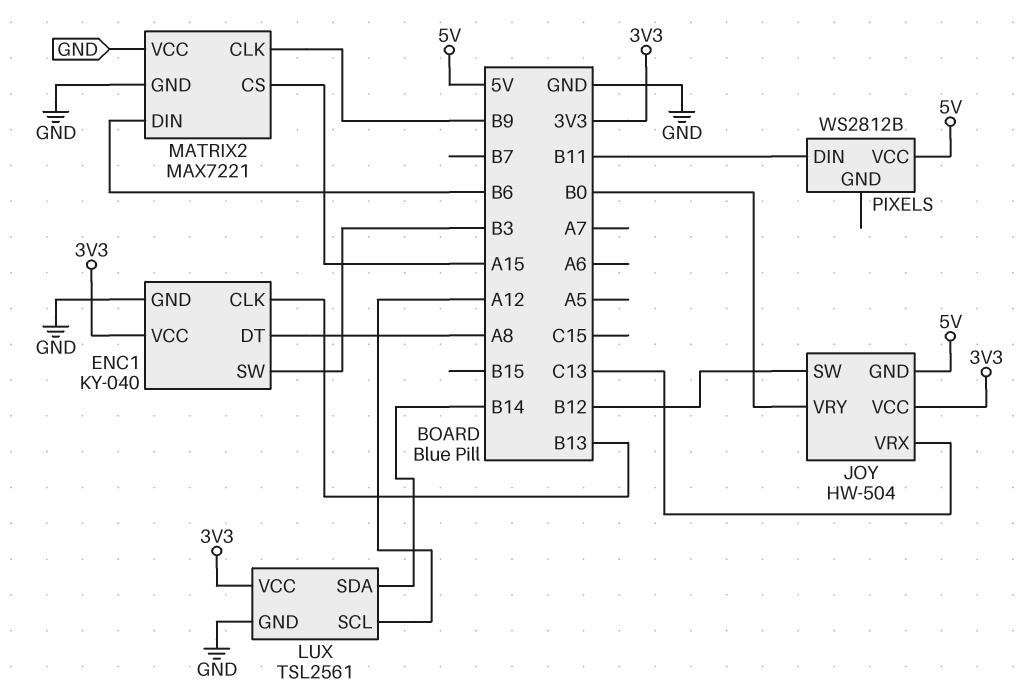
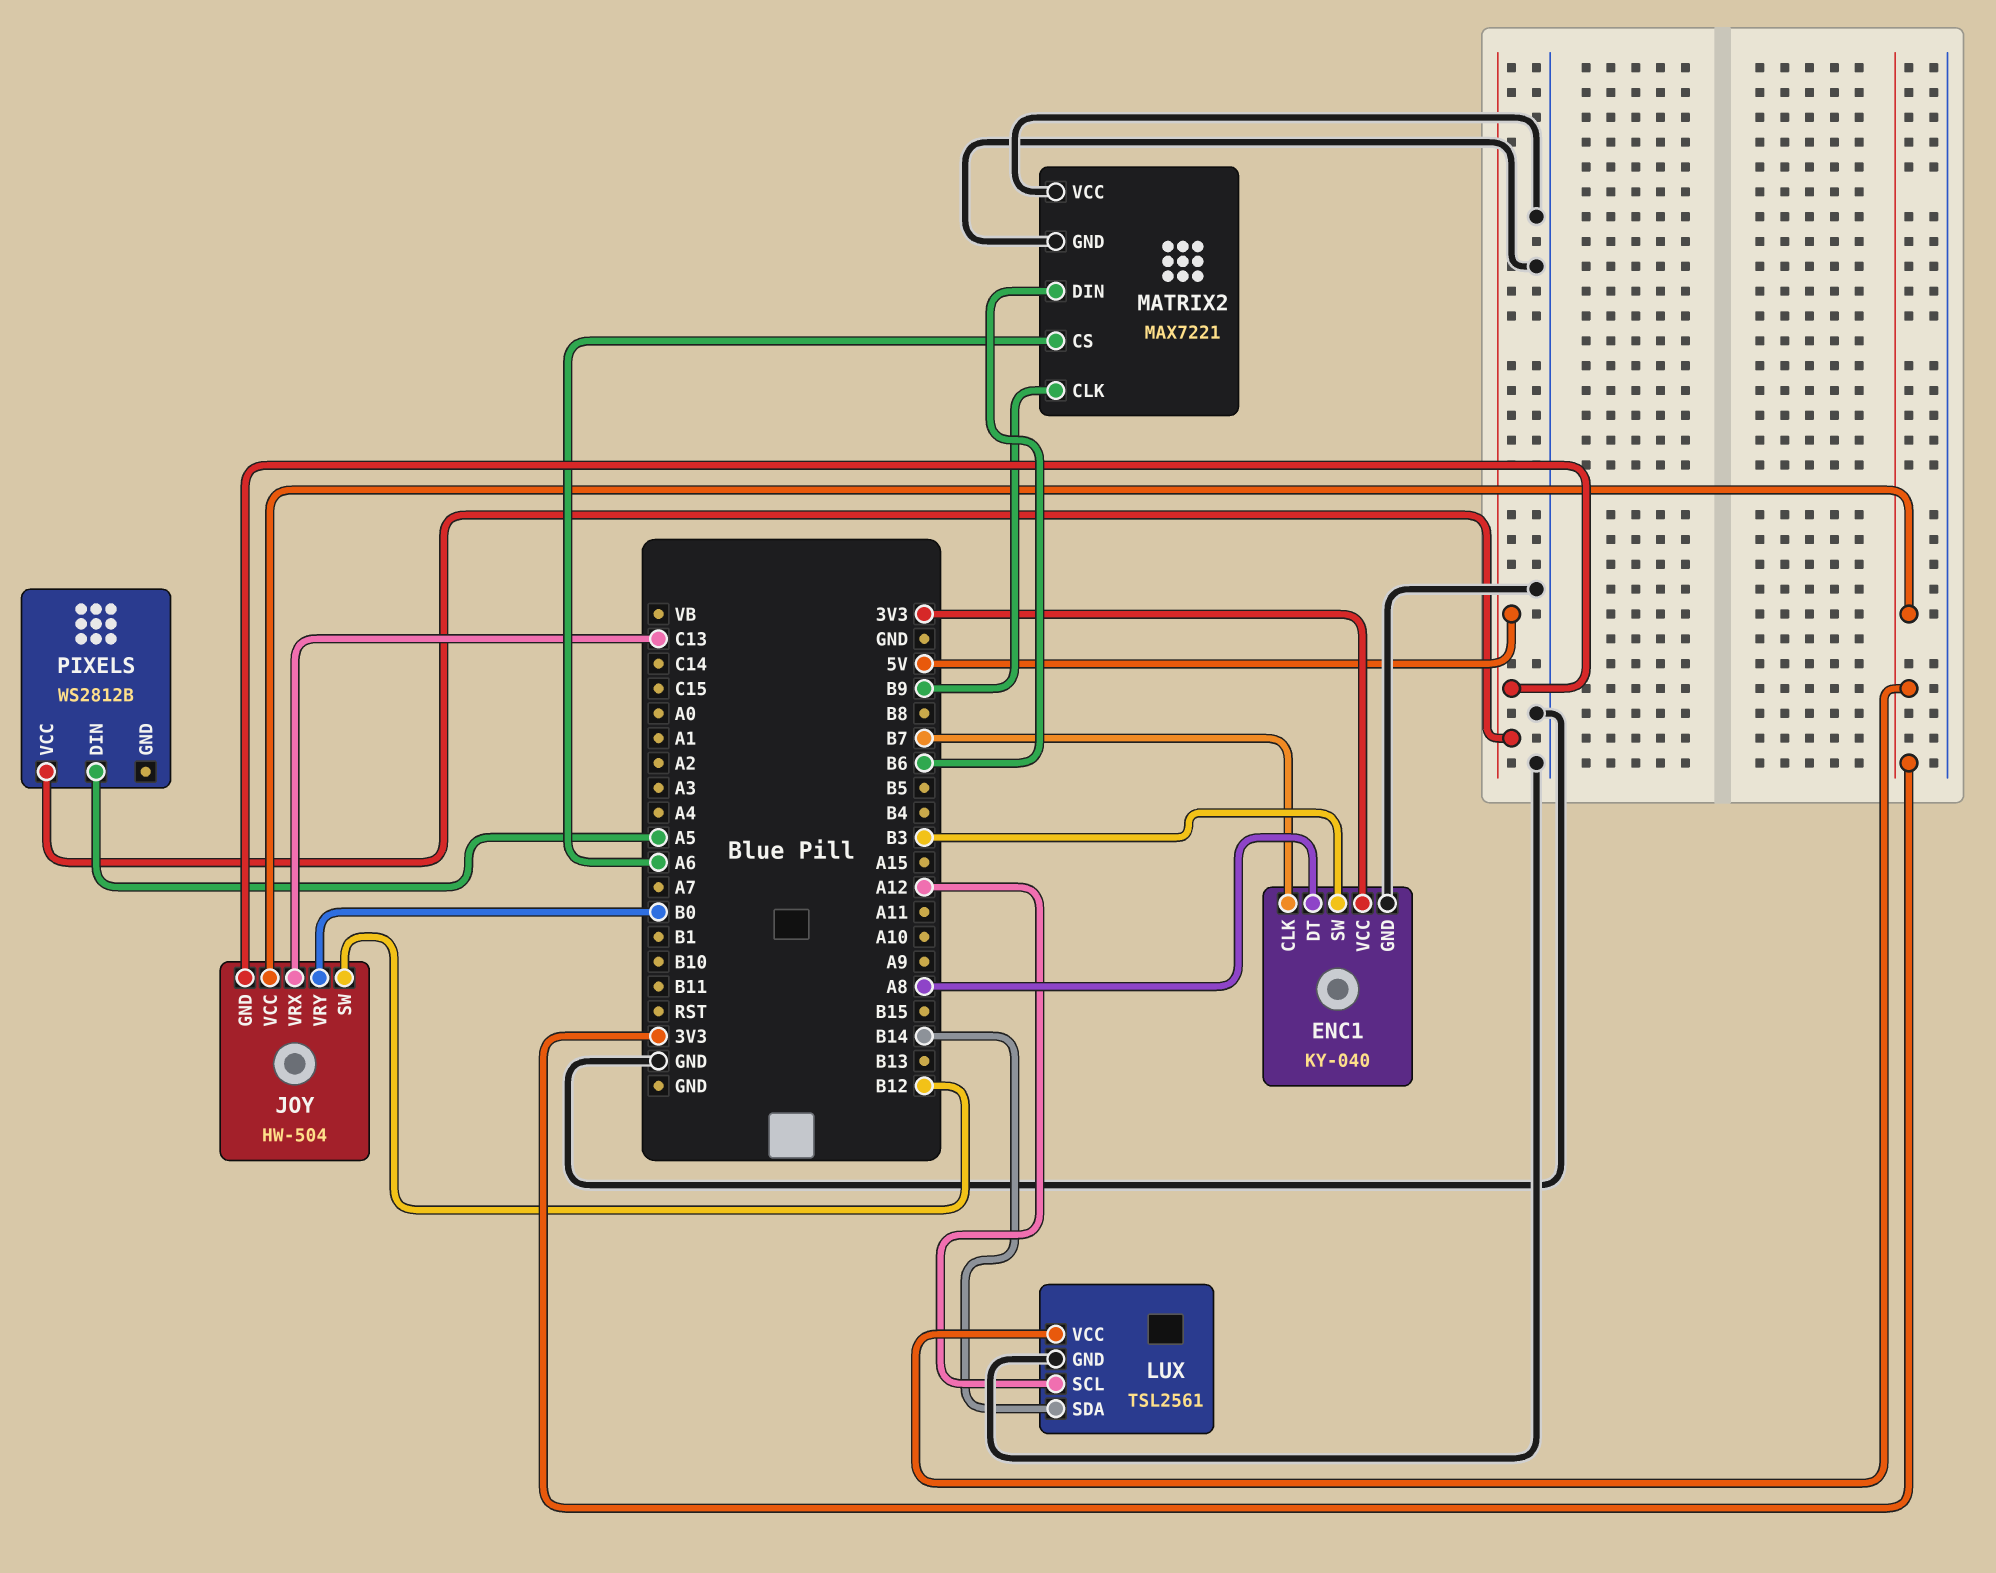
ENC1 pin CLK: B13 -> B7
MATRIX2 pin CS: A15 -> A6
PIXELS pin DIN: B11 -> A5

